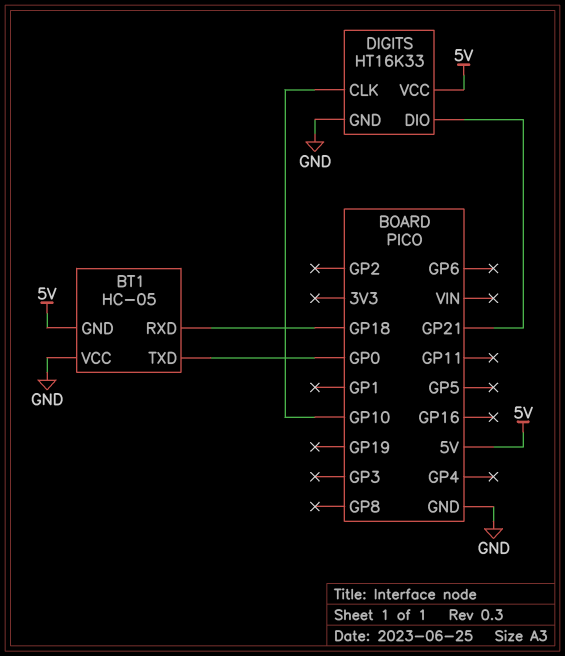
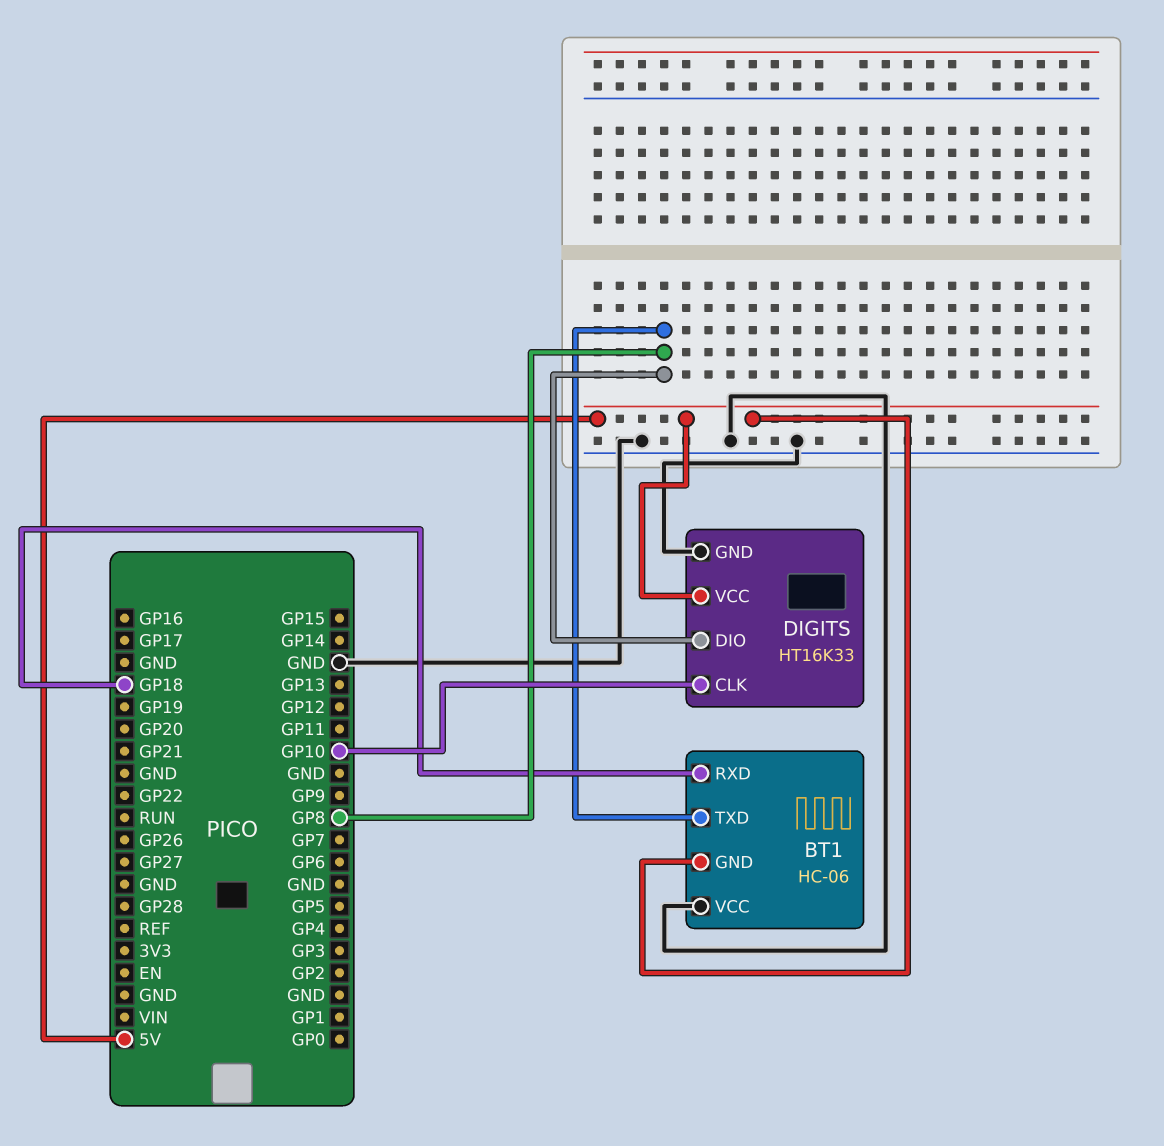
BT1: HC-05 -> HC-06
BT1 pin TXD: GP0 -> GP8
DIGITS pin DIO: GP21 -> GP8

